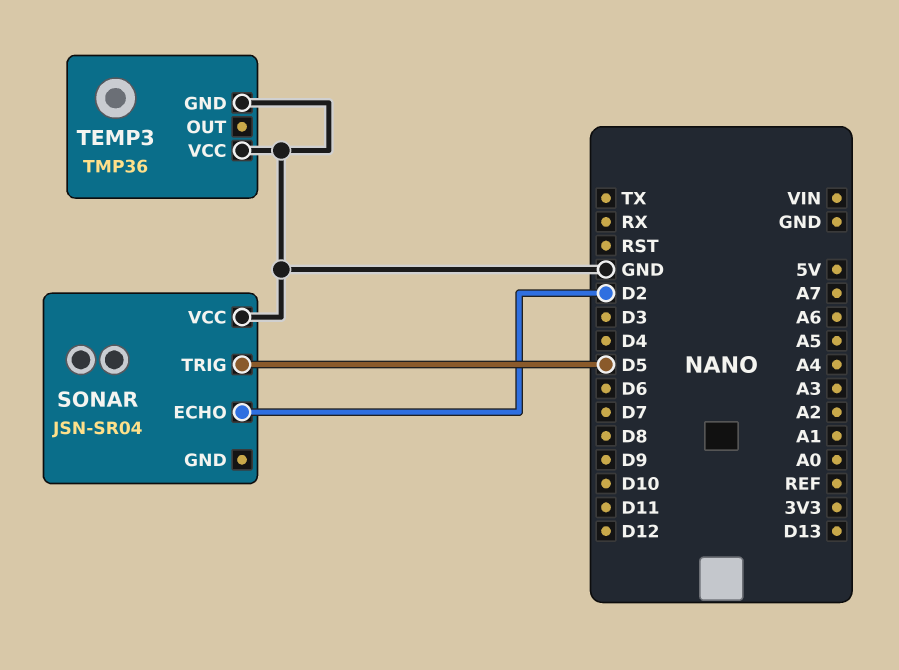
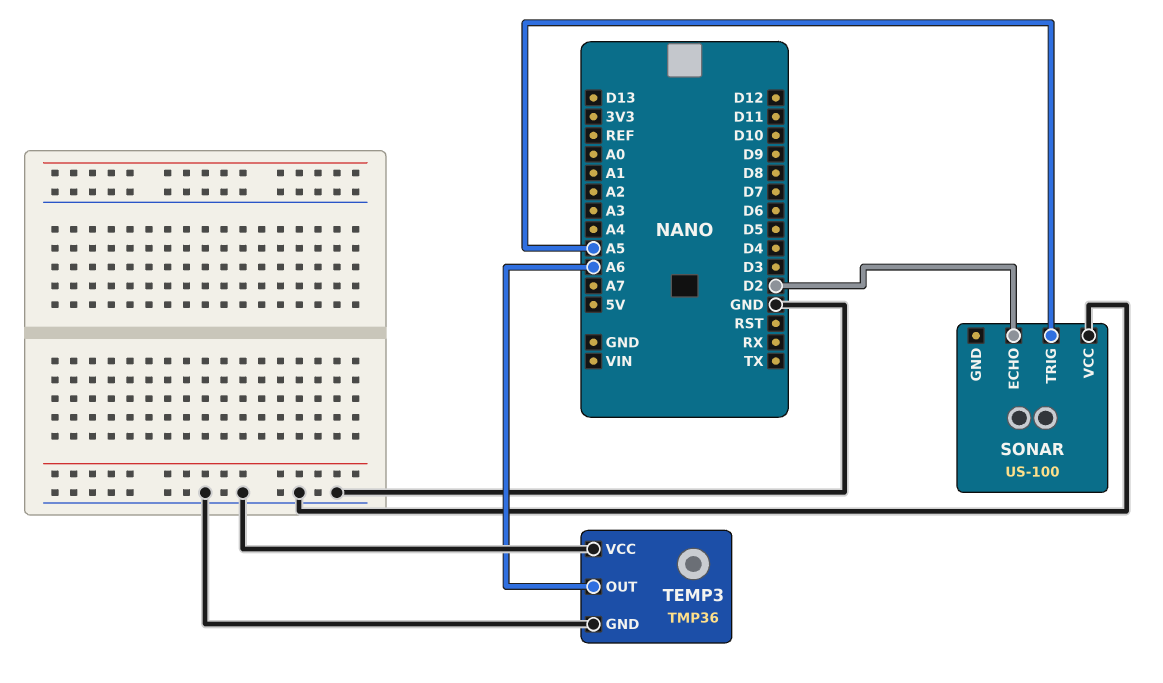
SONAR: JSN-SR04 -> US-100
SONAR pin TRIG: D5 -> A5
TEMP3 pin OUT: none -> A6

